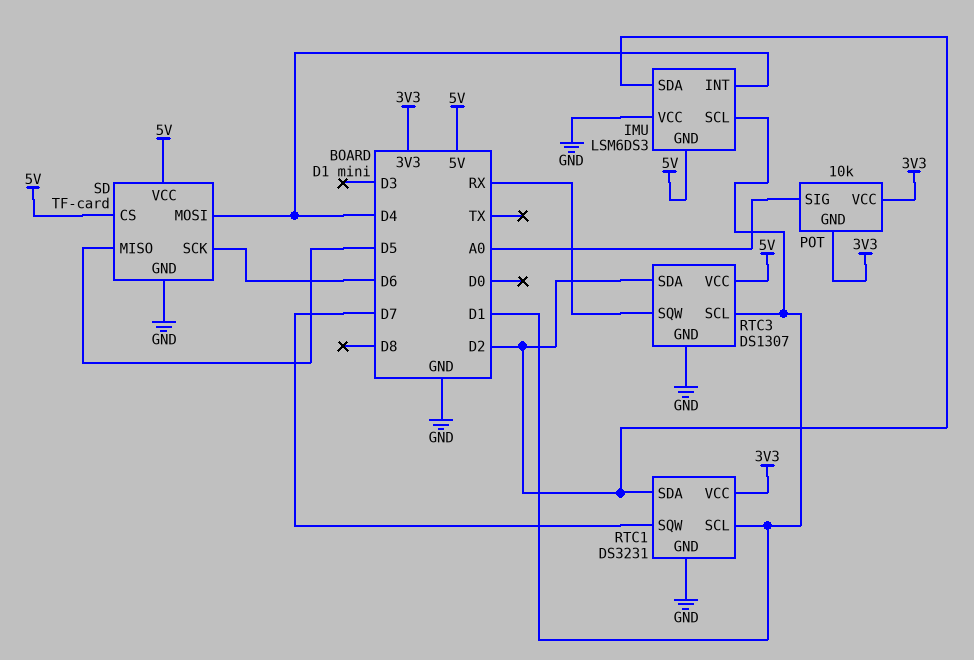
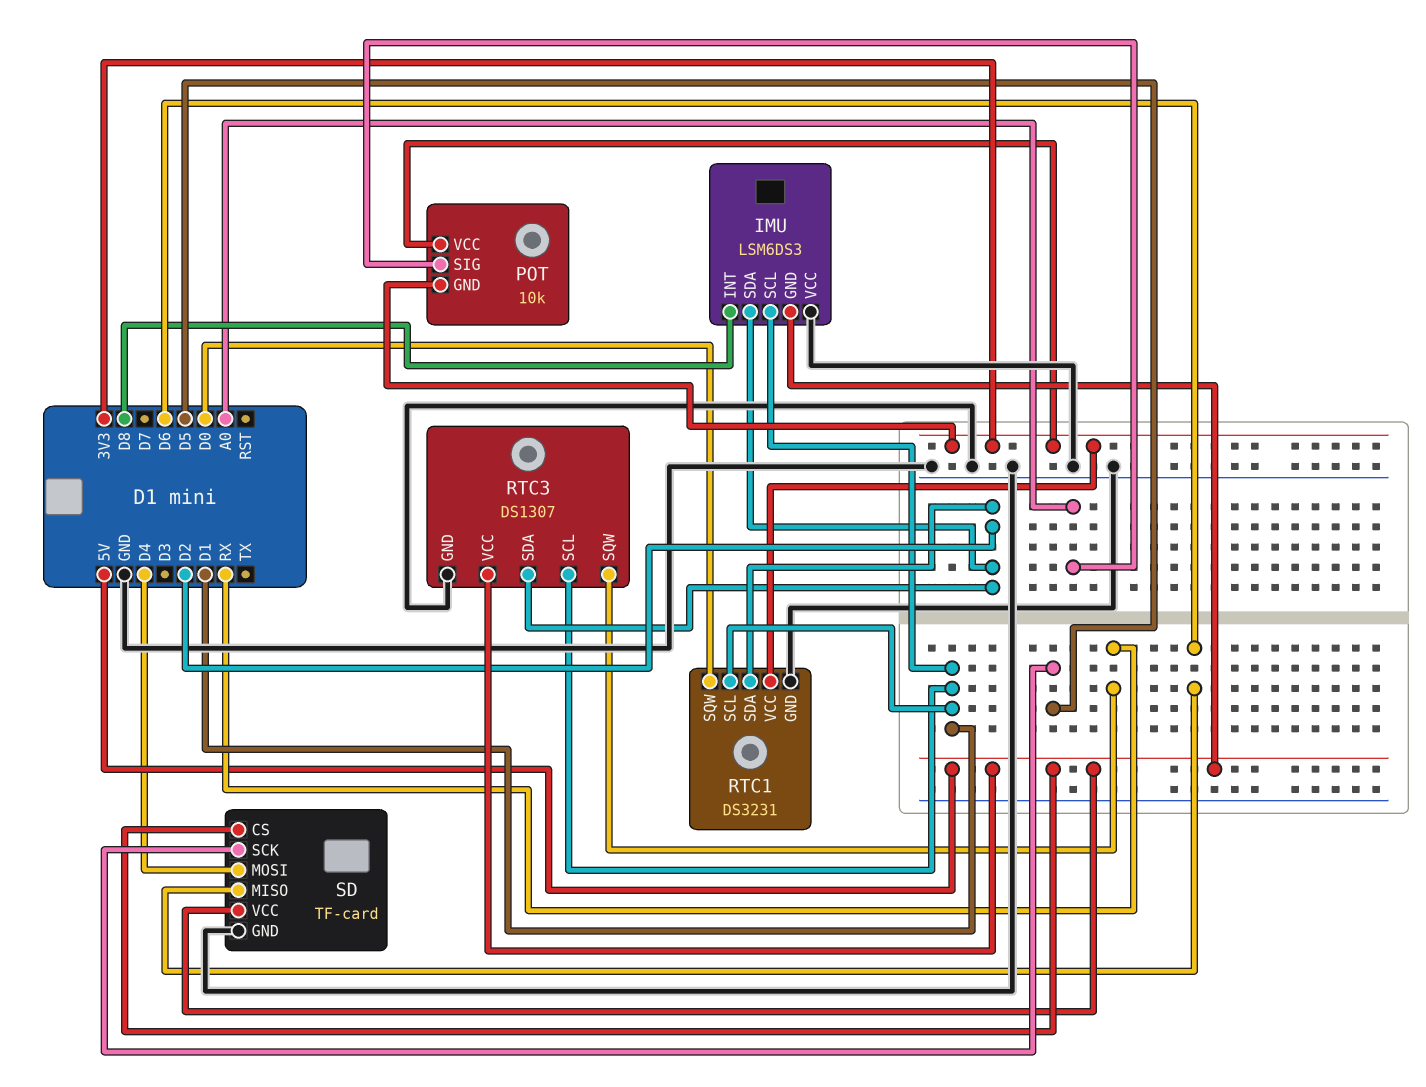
IMU pin INT: D4 -> D8
RTC1 pin SQW: D7 -> D0
SD pin MISO: D5 -> D6
SD pin SCK: D6 -> D5

